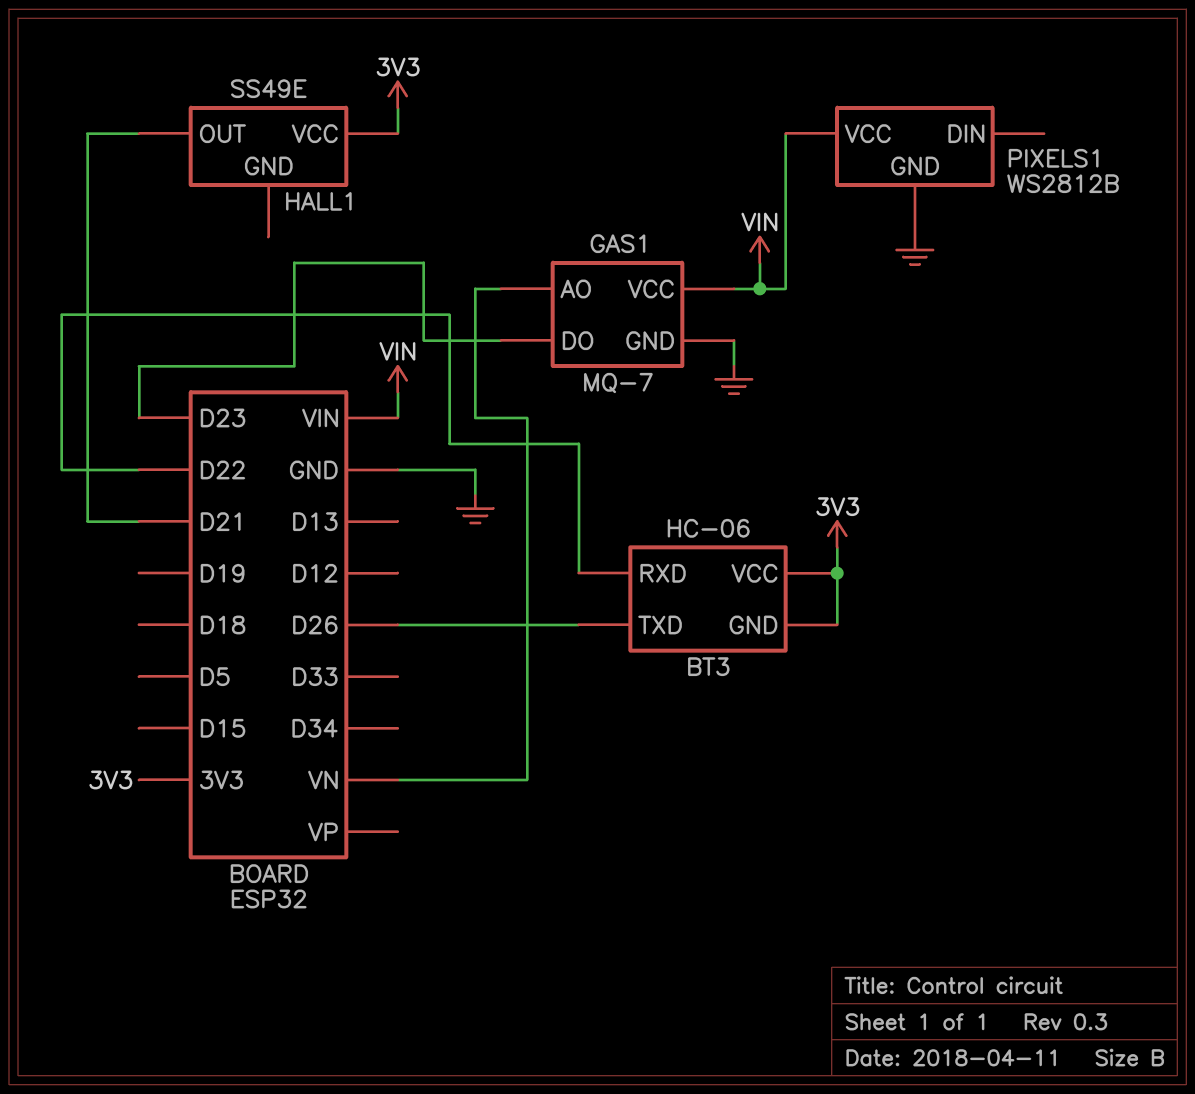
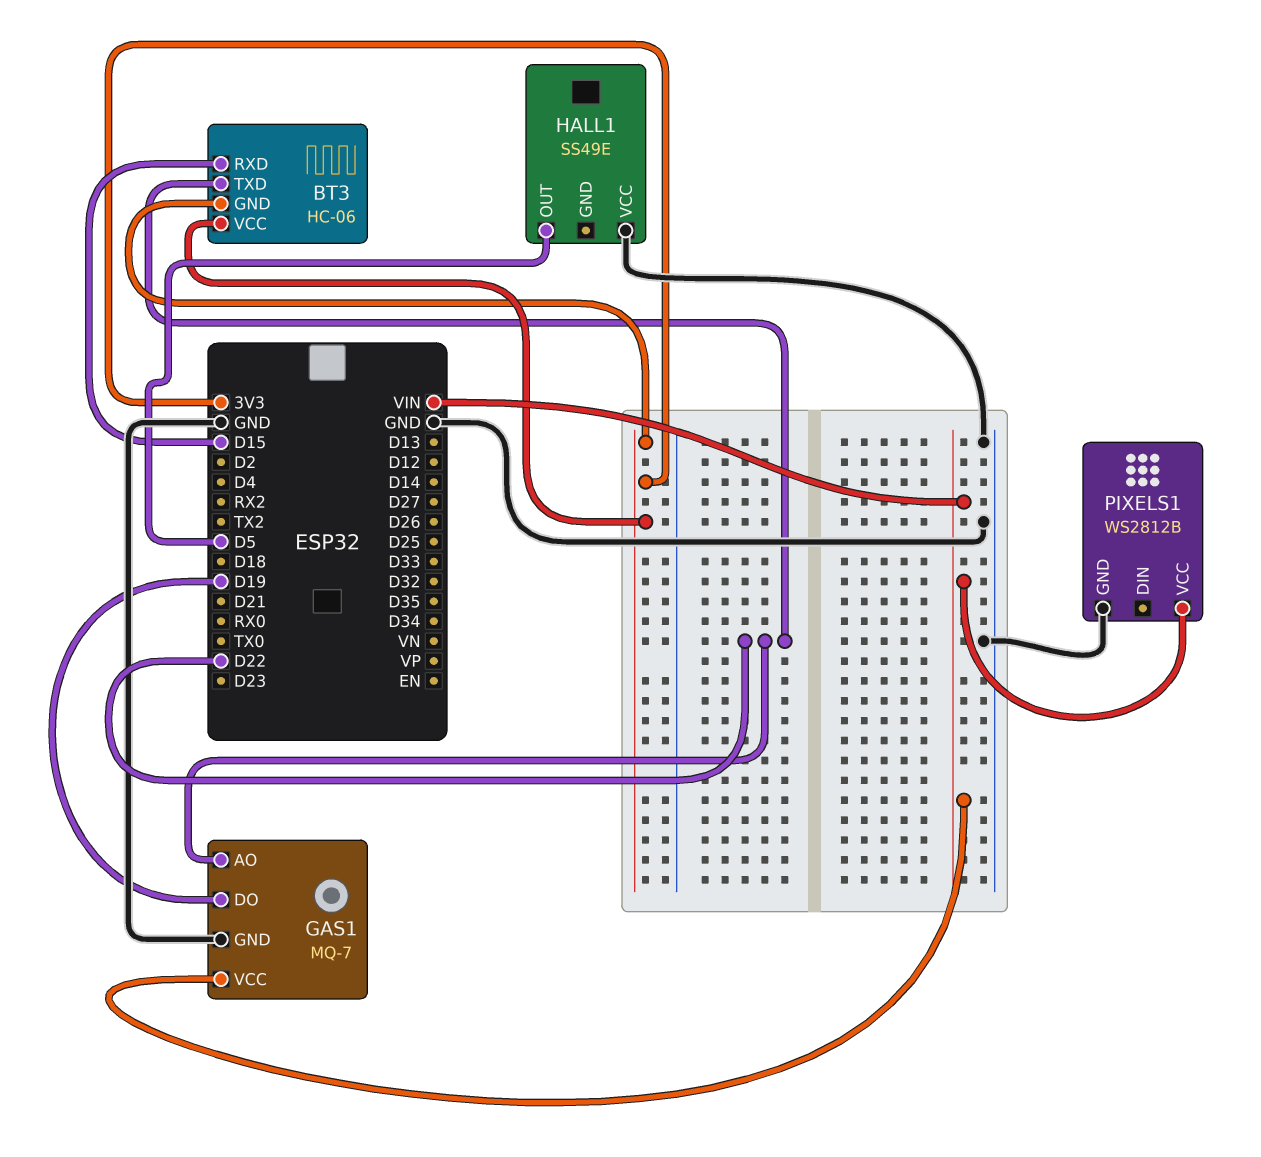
BT3 pin RXD: D22 -> D15
BT3 pin TXD: D26 -> D22
GAS1 pin AO: VN -> D22
GAS1 pin DO: D23 -> D19
HALL1 pin OUT: D21 -> D5
HALL1 pin VCC: 3V3 -> GND

